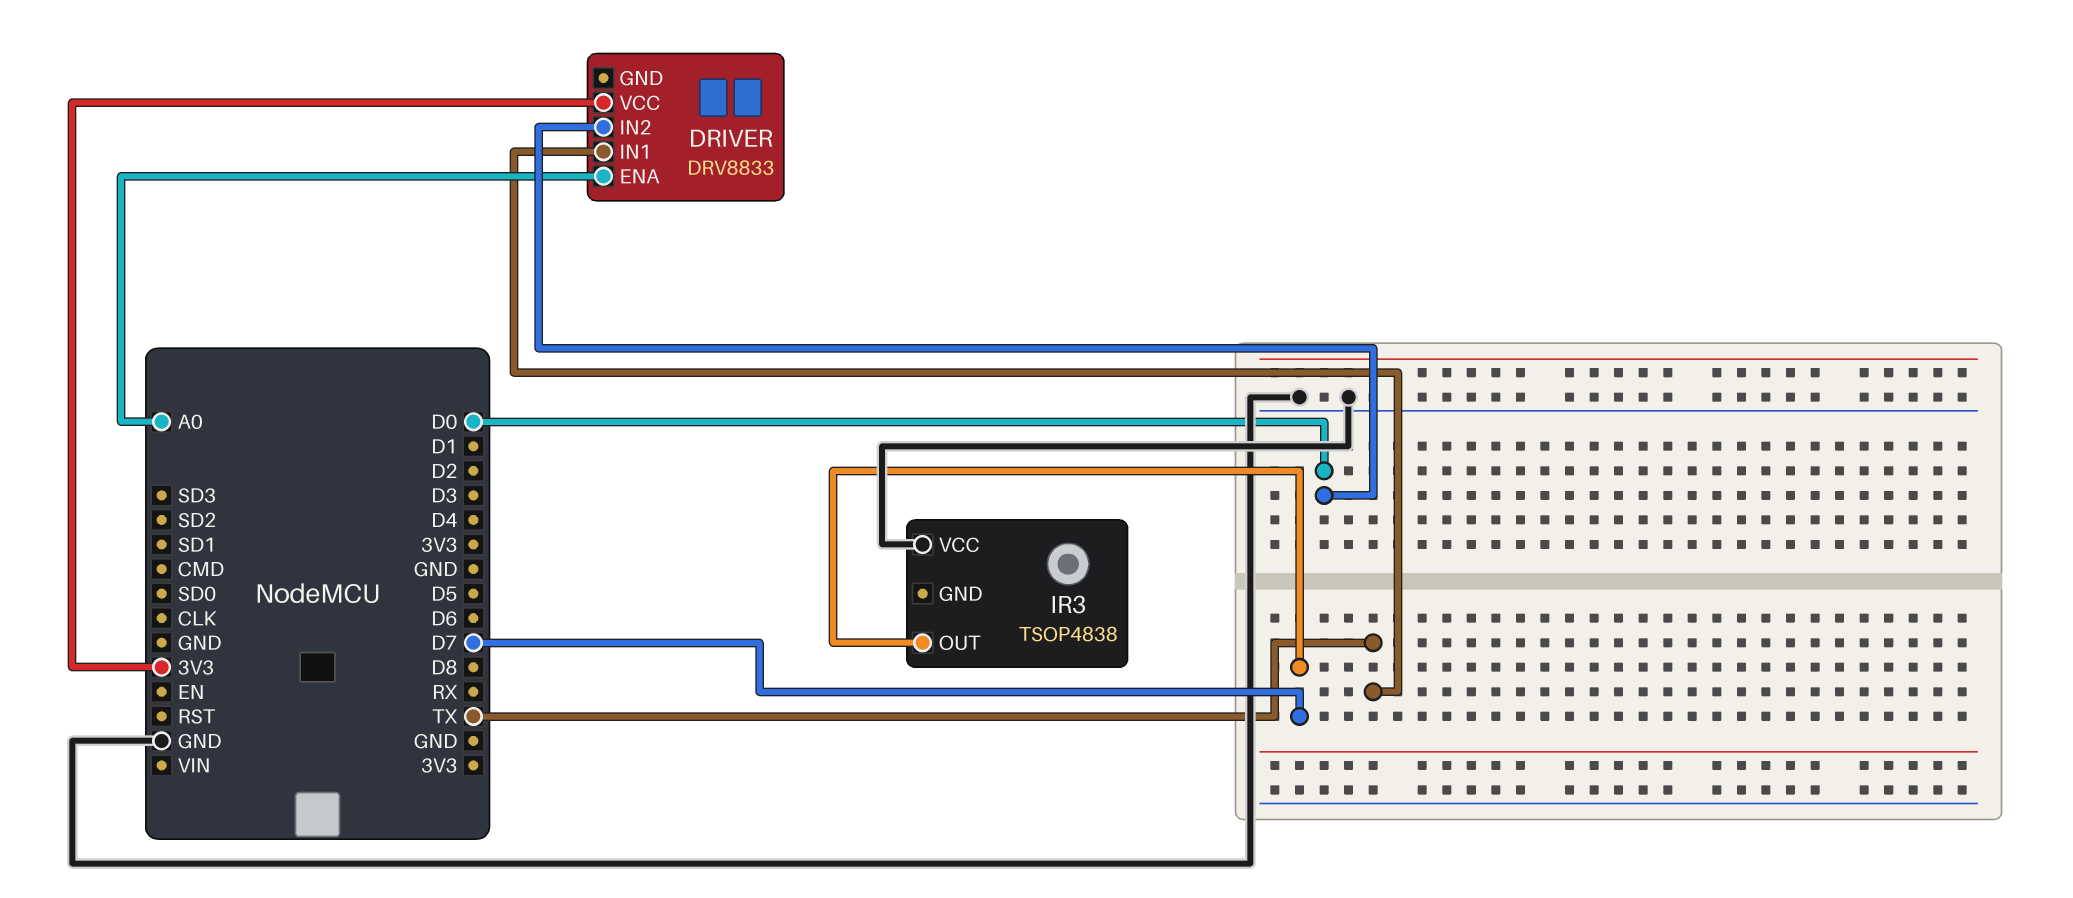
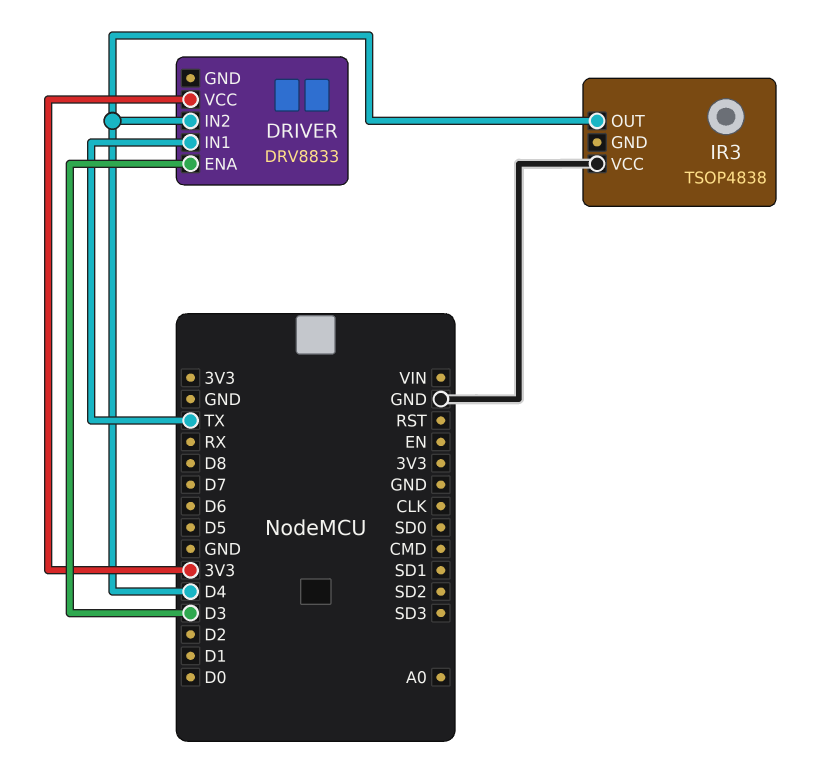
DRIVER pin ENA: A0 -> D3
DRIVER pin IN2: D0 -> D4
IR3 pin OUT: D7 -> D4

